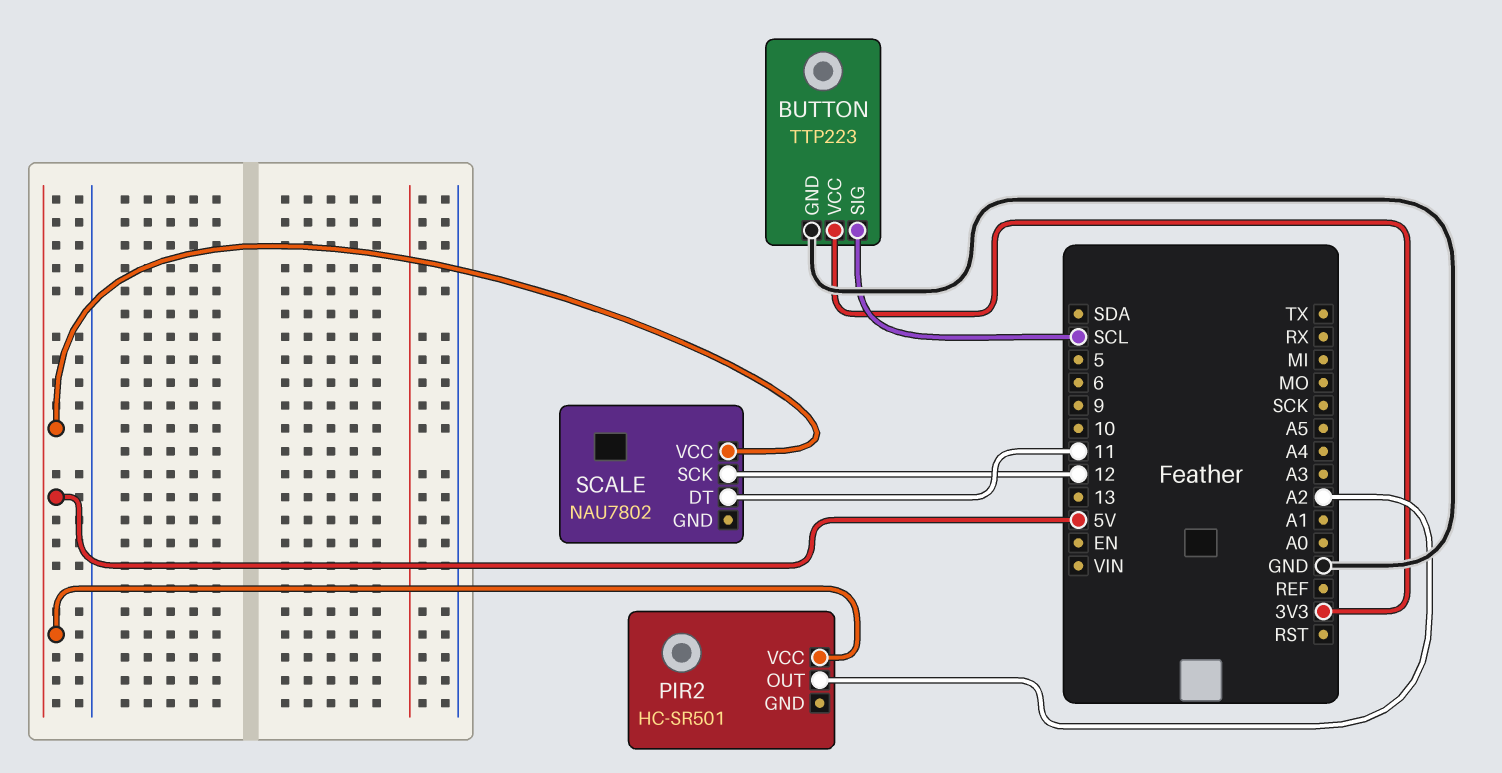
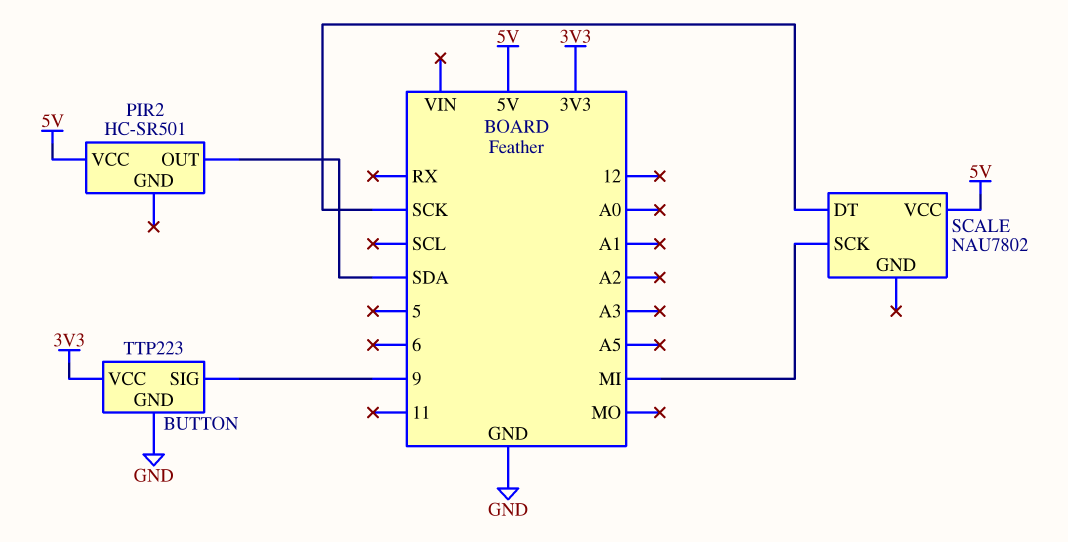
BUTTON pin SIG: SCL -> 9
PIR2 pin OUT: A2 -> SDA
SCALE pin DT: 11 -> SCK
SCALE pin SCK: 12 -> MI

